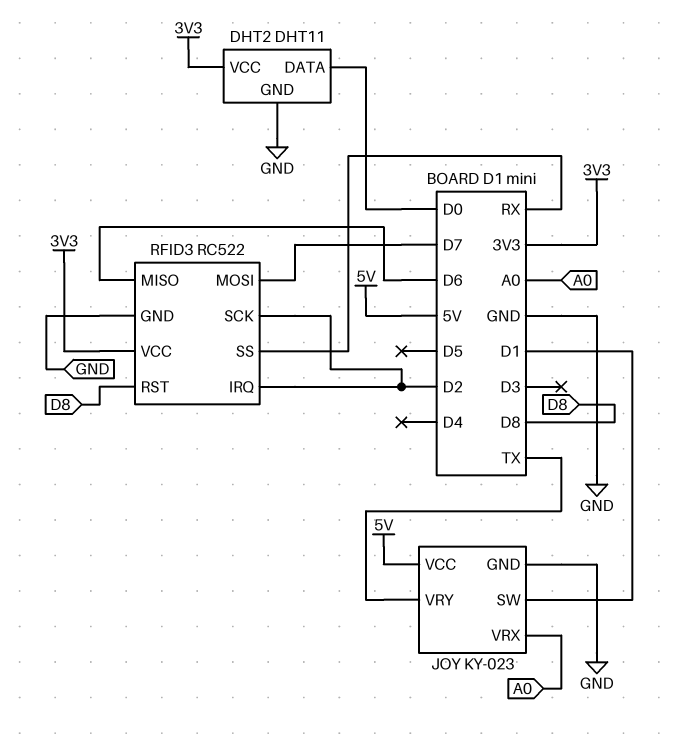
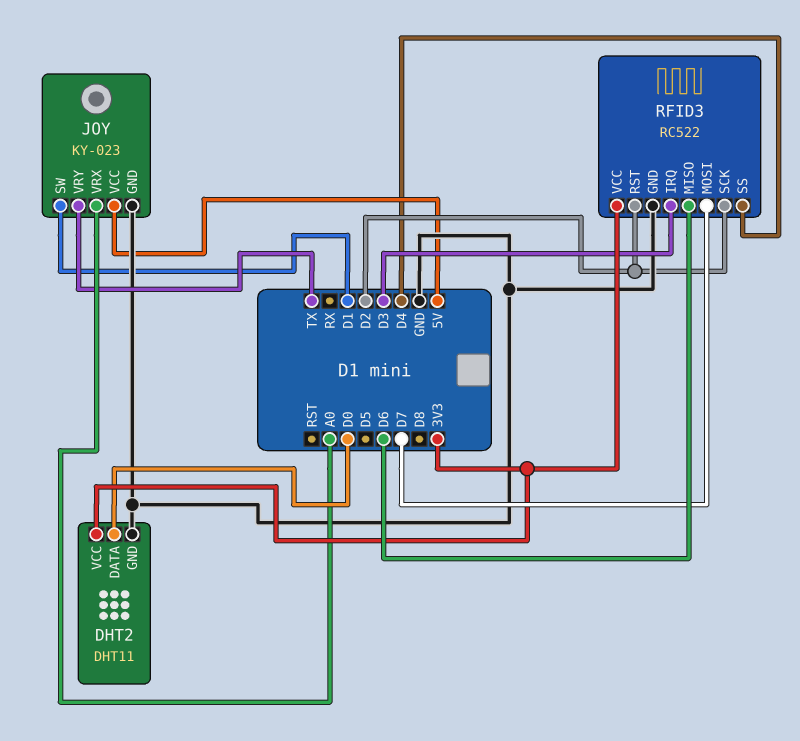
RFID3 pin IRQ: D2 -> D3
RFID3 pin RST: D8 -> D2
RFID3 pin SS: RX -> D4

